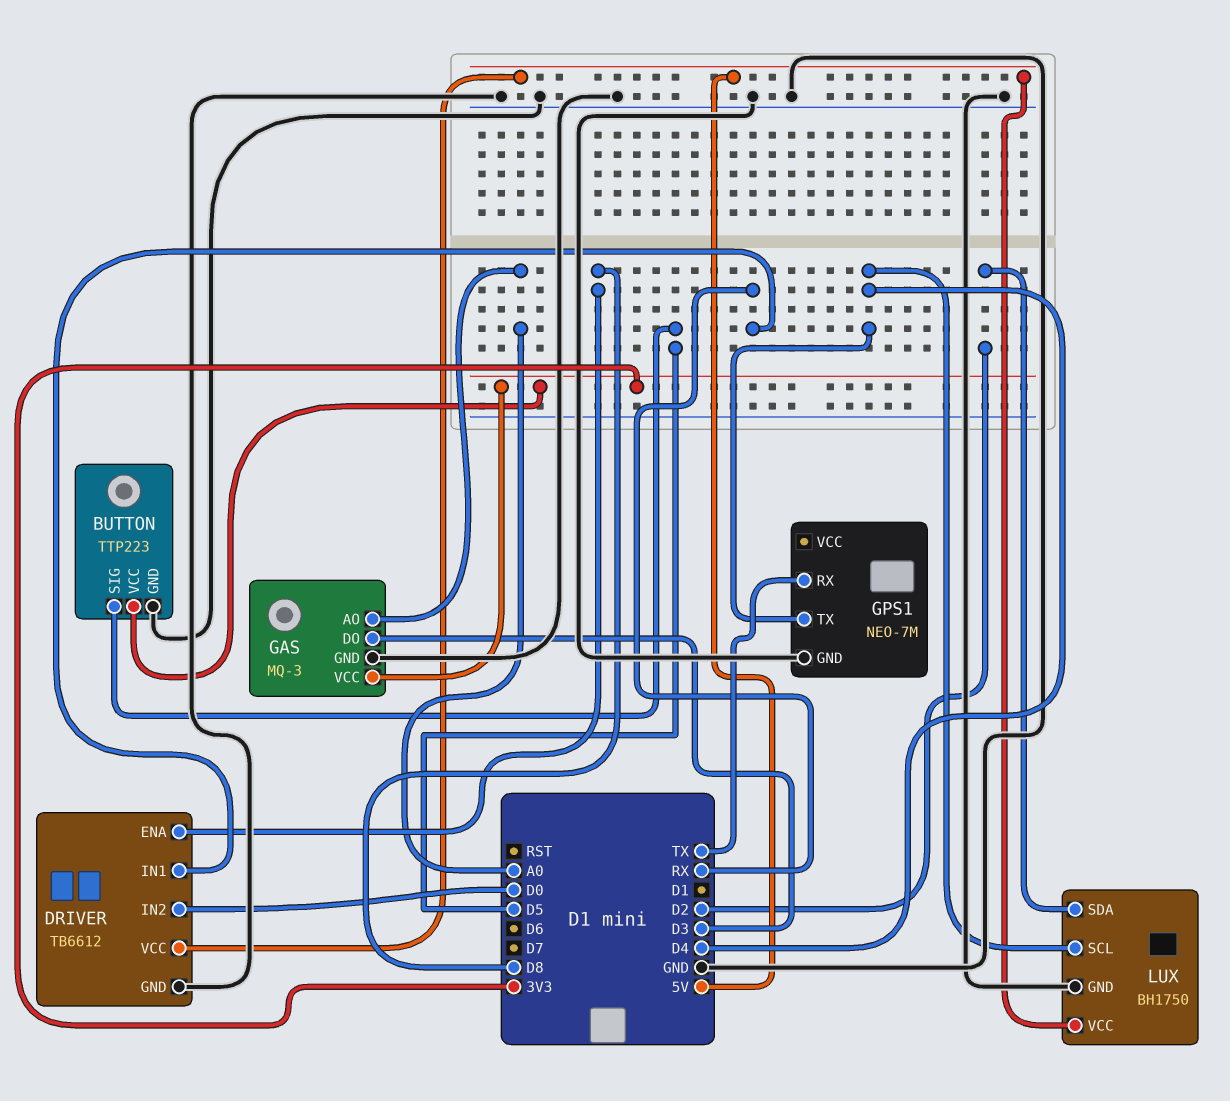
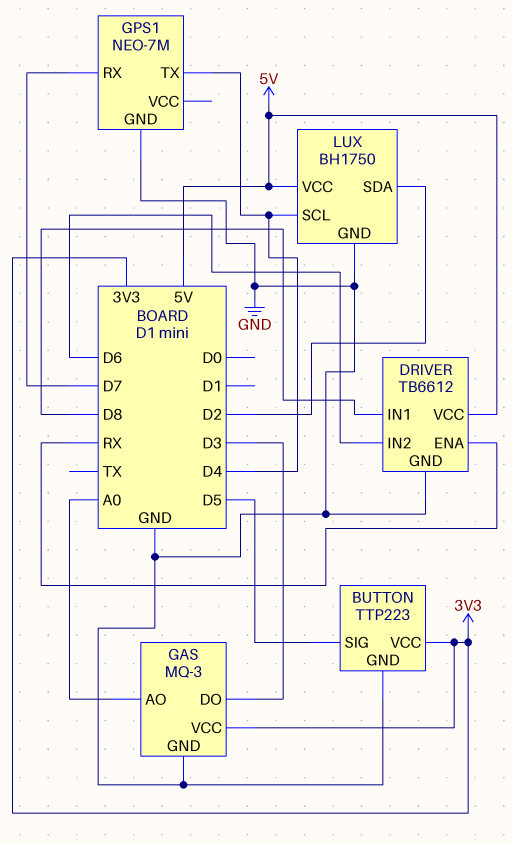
DRIVER pin ENA: D8 -> RX
DRIVER pin IN1: RX -> D8
DRIVER pin IN2: D0 -> D6
GPS1 pin RX: TX -> D7

